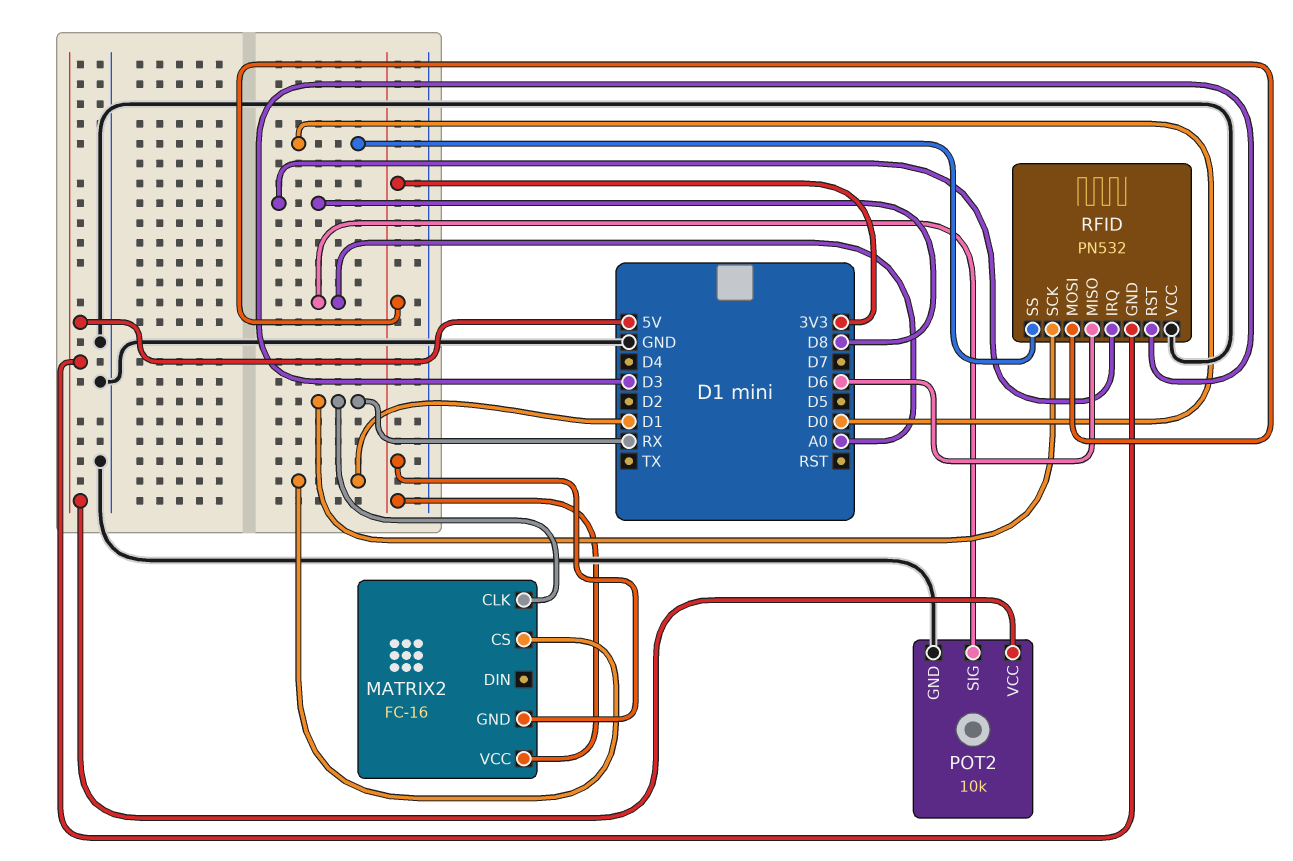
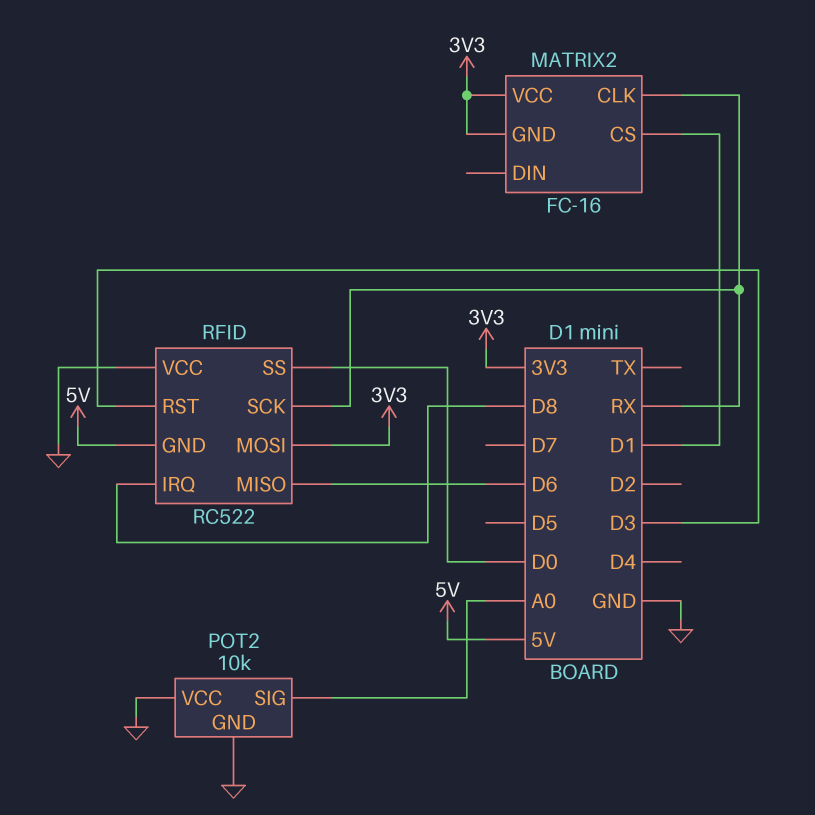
POT2 pin VCC: 5V -> GND
RFID: PN532 -> RC522

